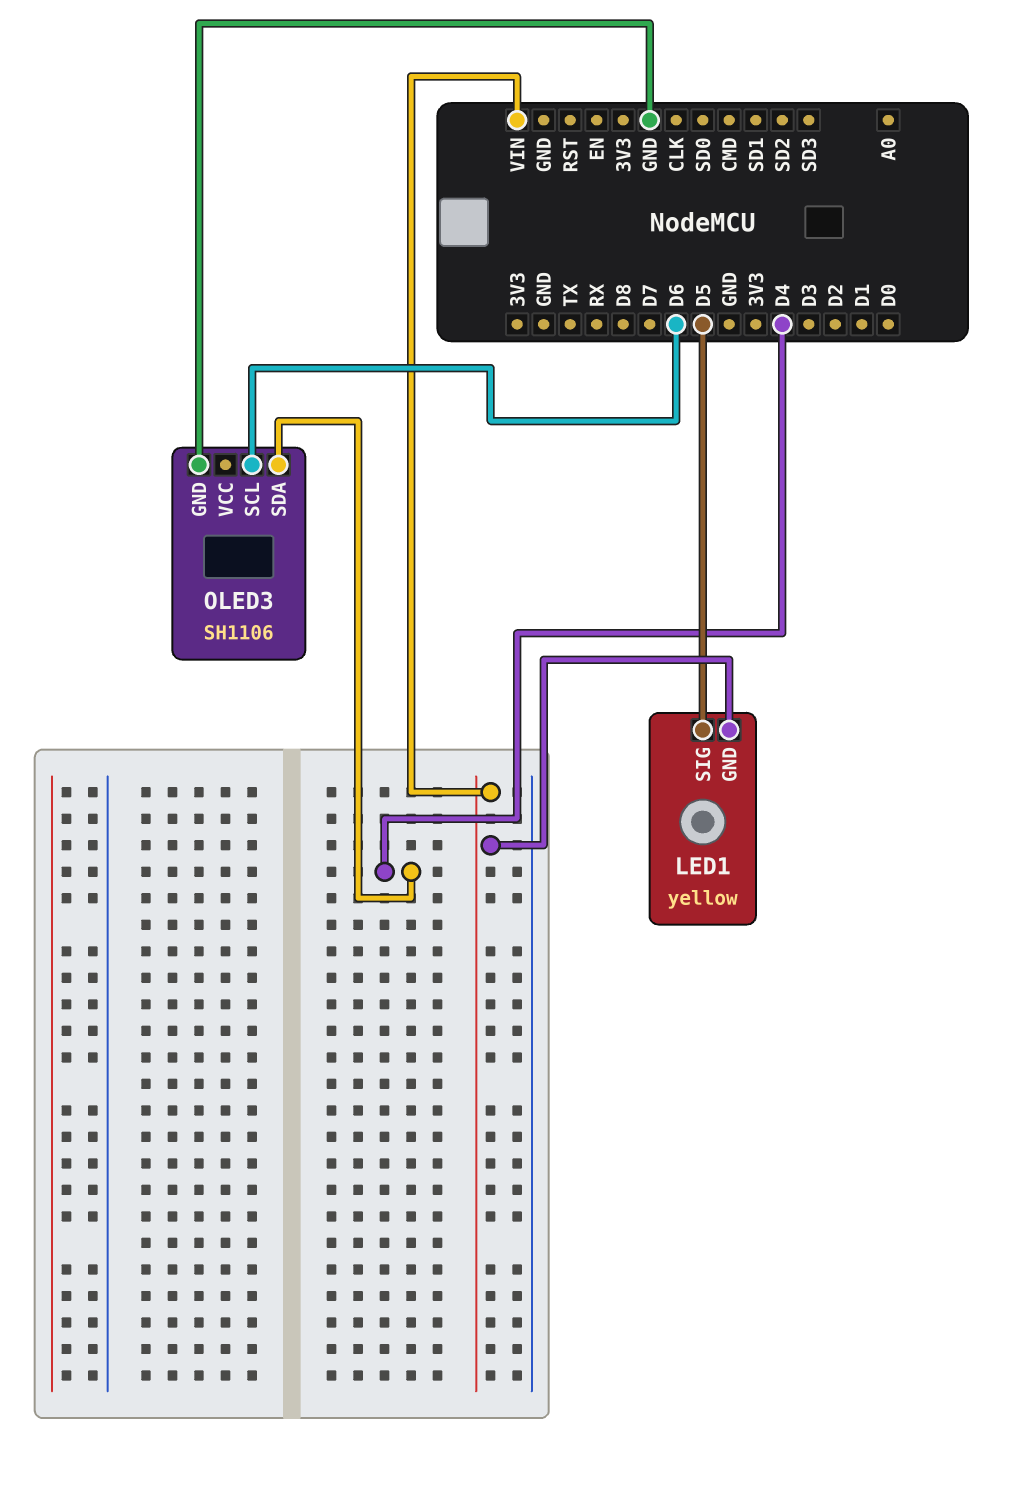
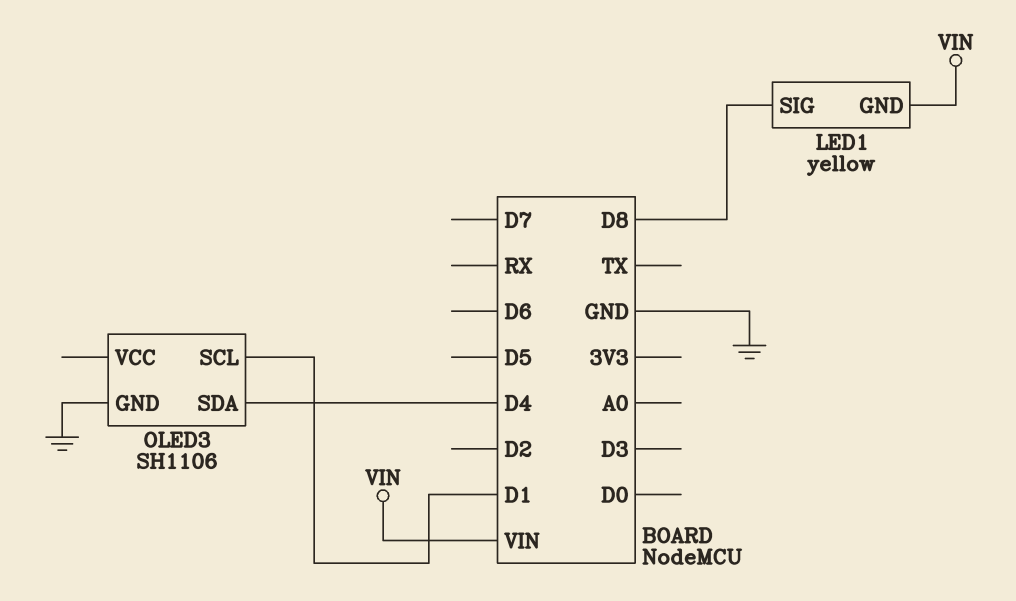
LED1 pin SIG: D5 -> D8
OLED3 pin SCL: D6 -> D1

